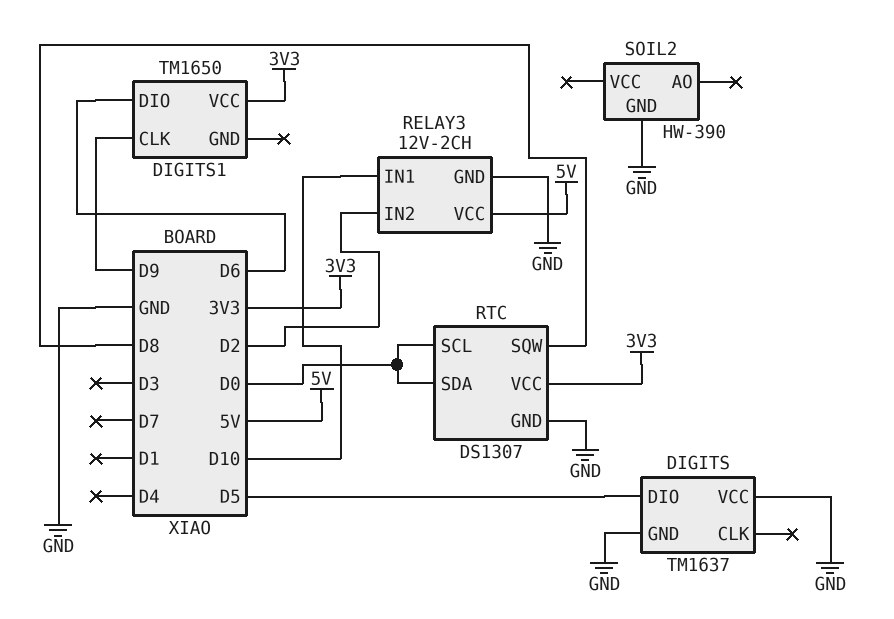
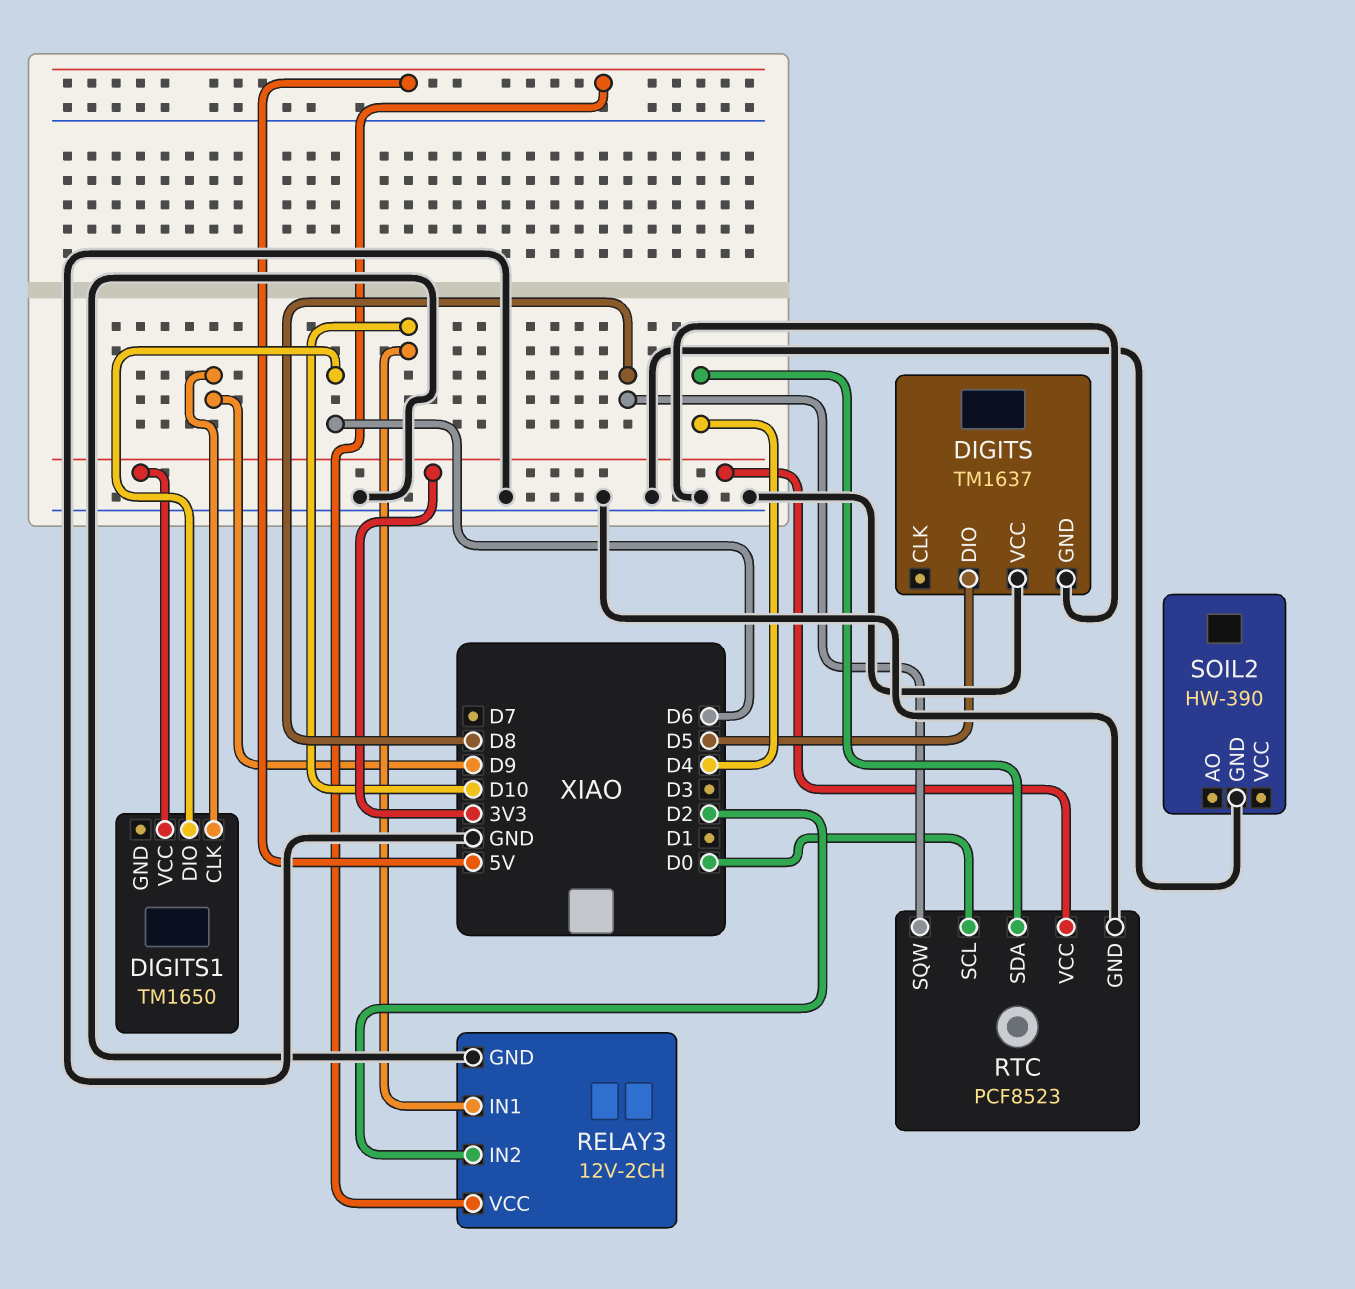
RTC: DS1307 -> PCF8523
RTC pin SDA: D0 -> D4

